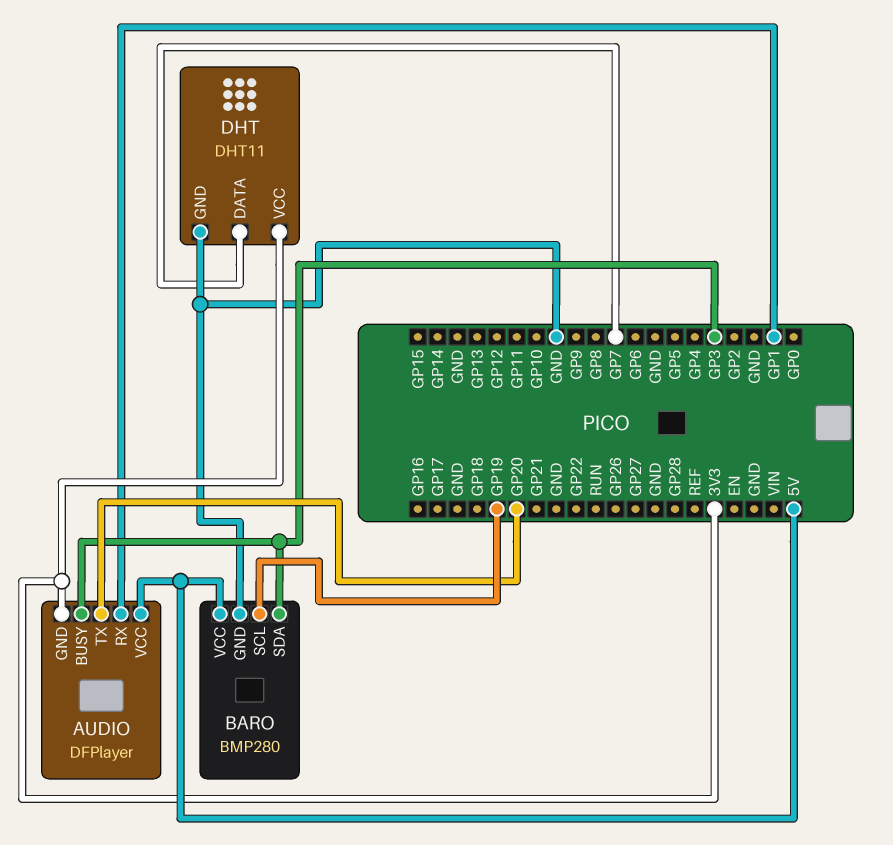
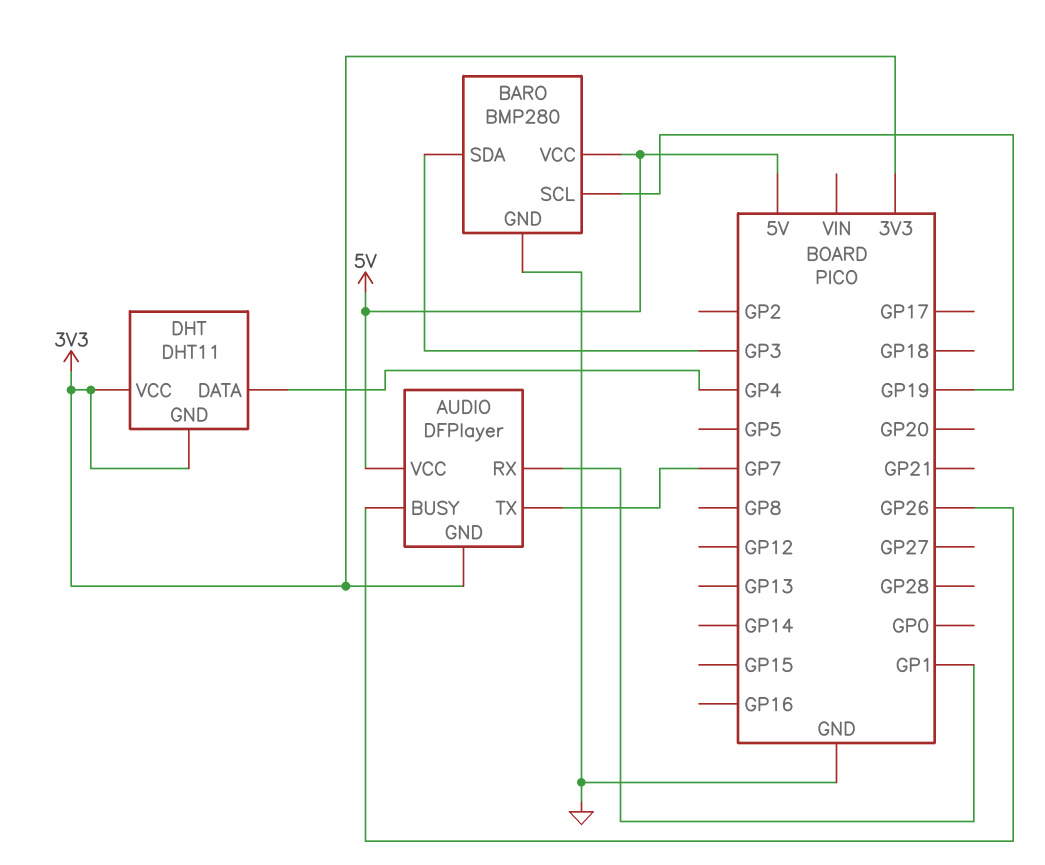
AUDIO pin BUSY: GP3 -> GP26
AUDIO pin TX: GP20 -> GP7
DHT pin DATA: GP7 -> GP4
DHT pin GND: GND -> 3V3

